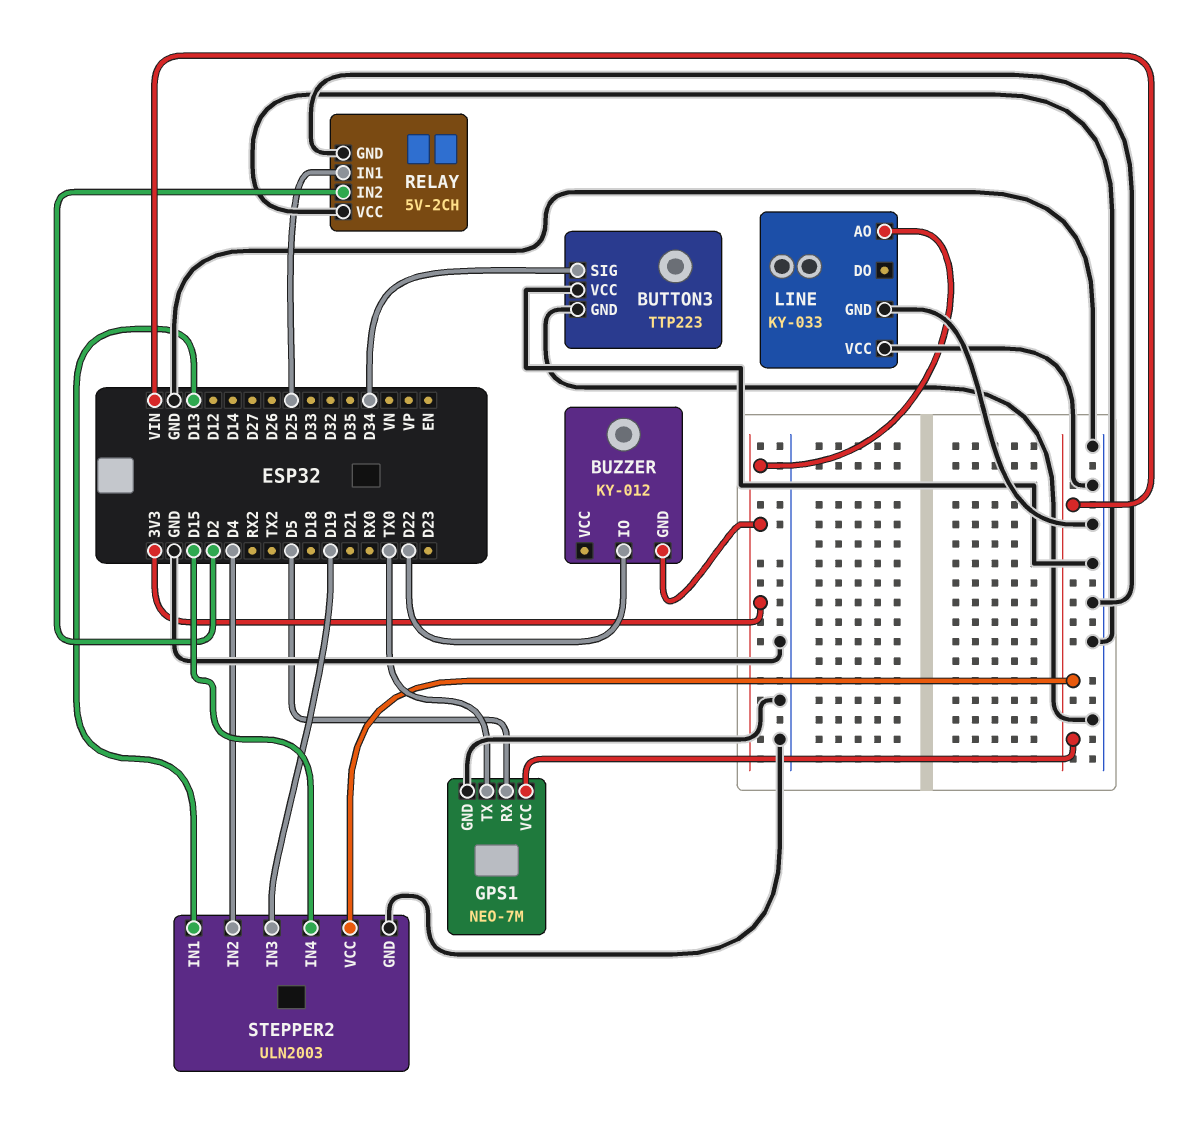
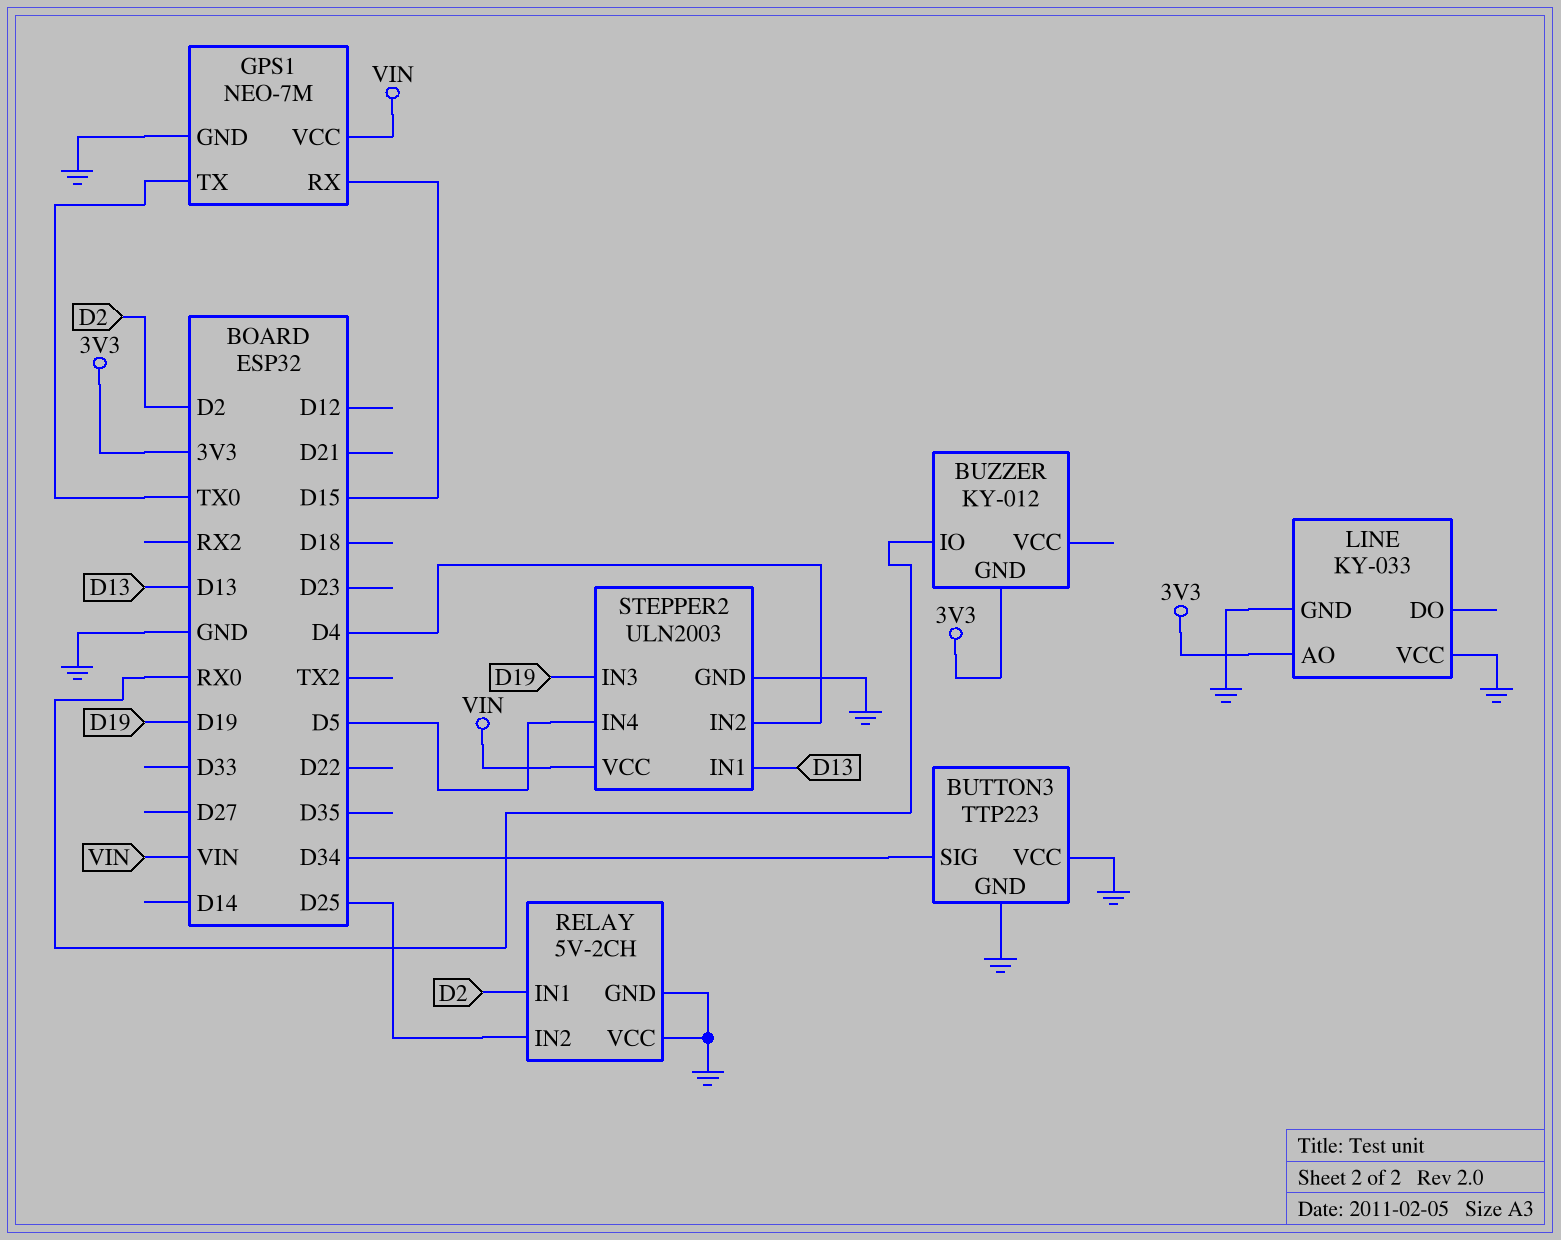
BUZZER pin IO: D22 -> RX0
GPS1 pin RX: D5 -> D15
RELAY pin IN1: D25 -> D2
RELAY pin IN2: D2 -> D25
STEPPER2 pin IN4: D15 -> D5

